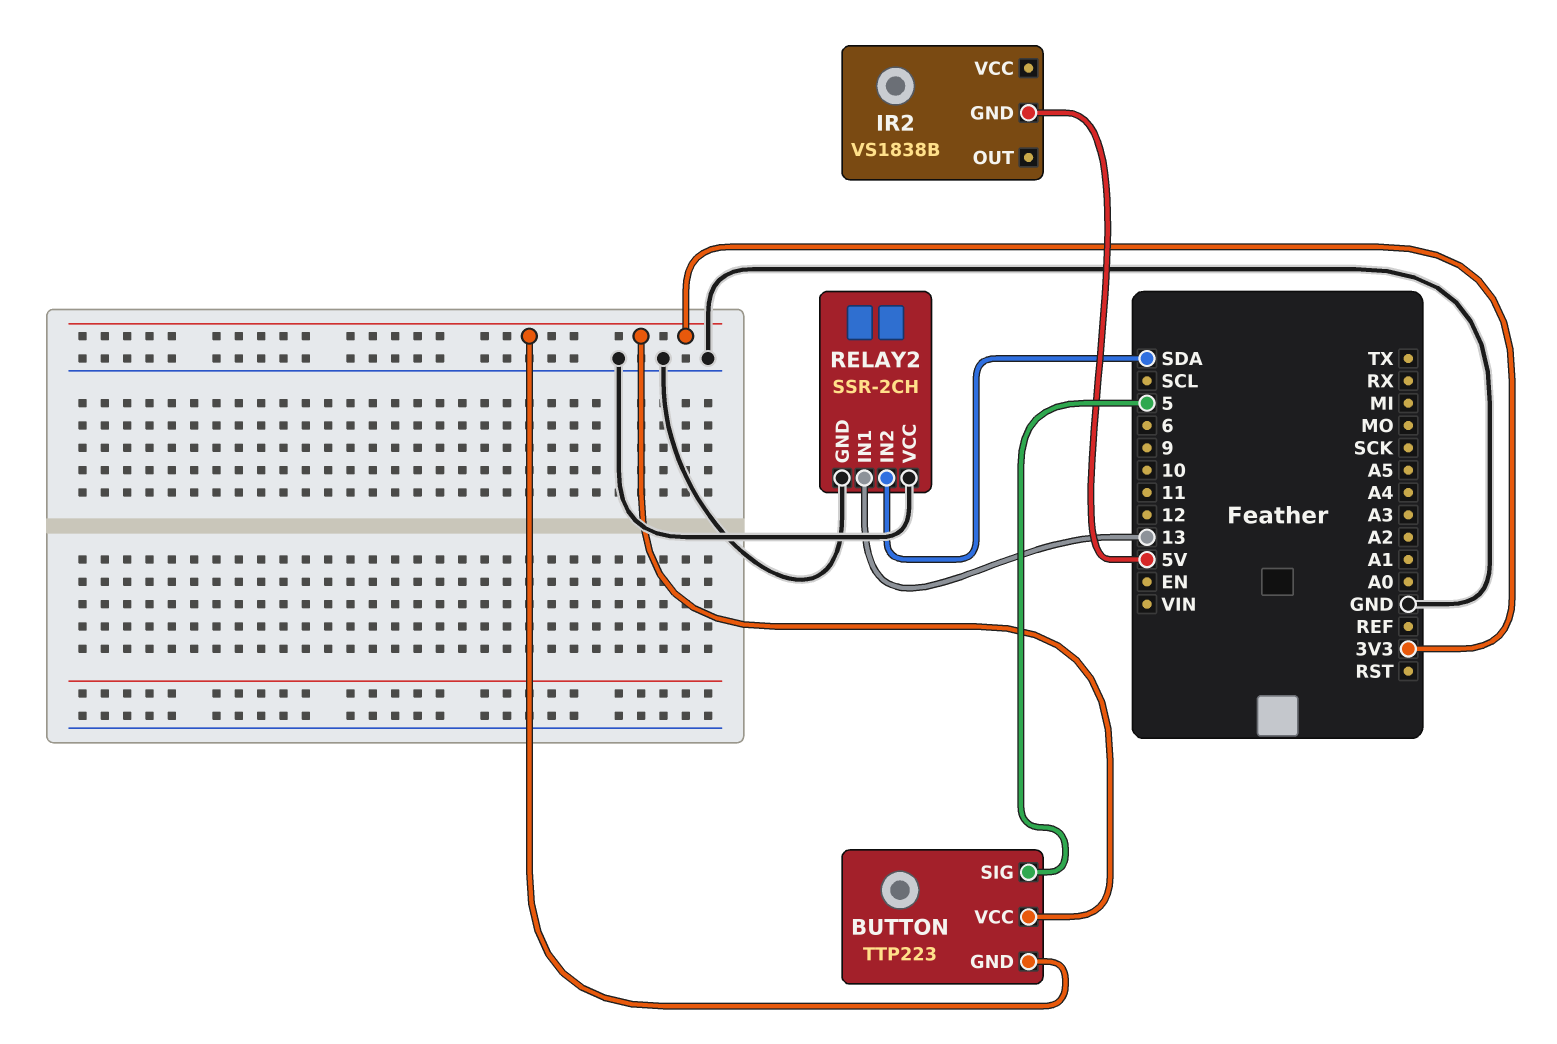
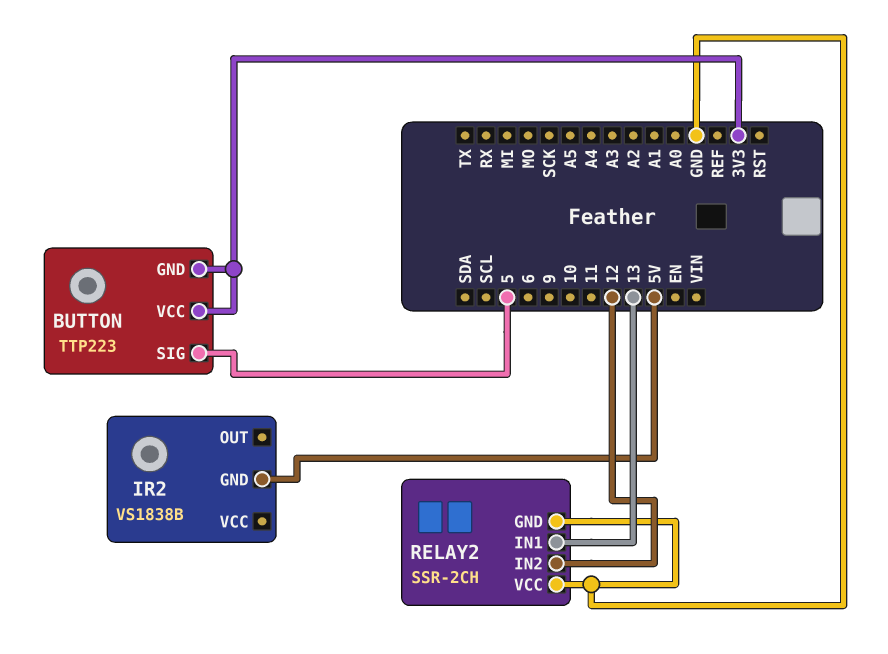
RELAY2 pin IN2: SDA -> 12

